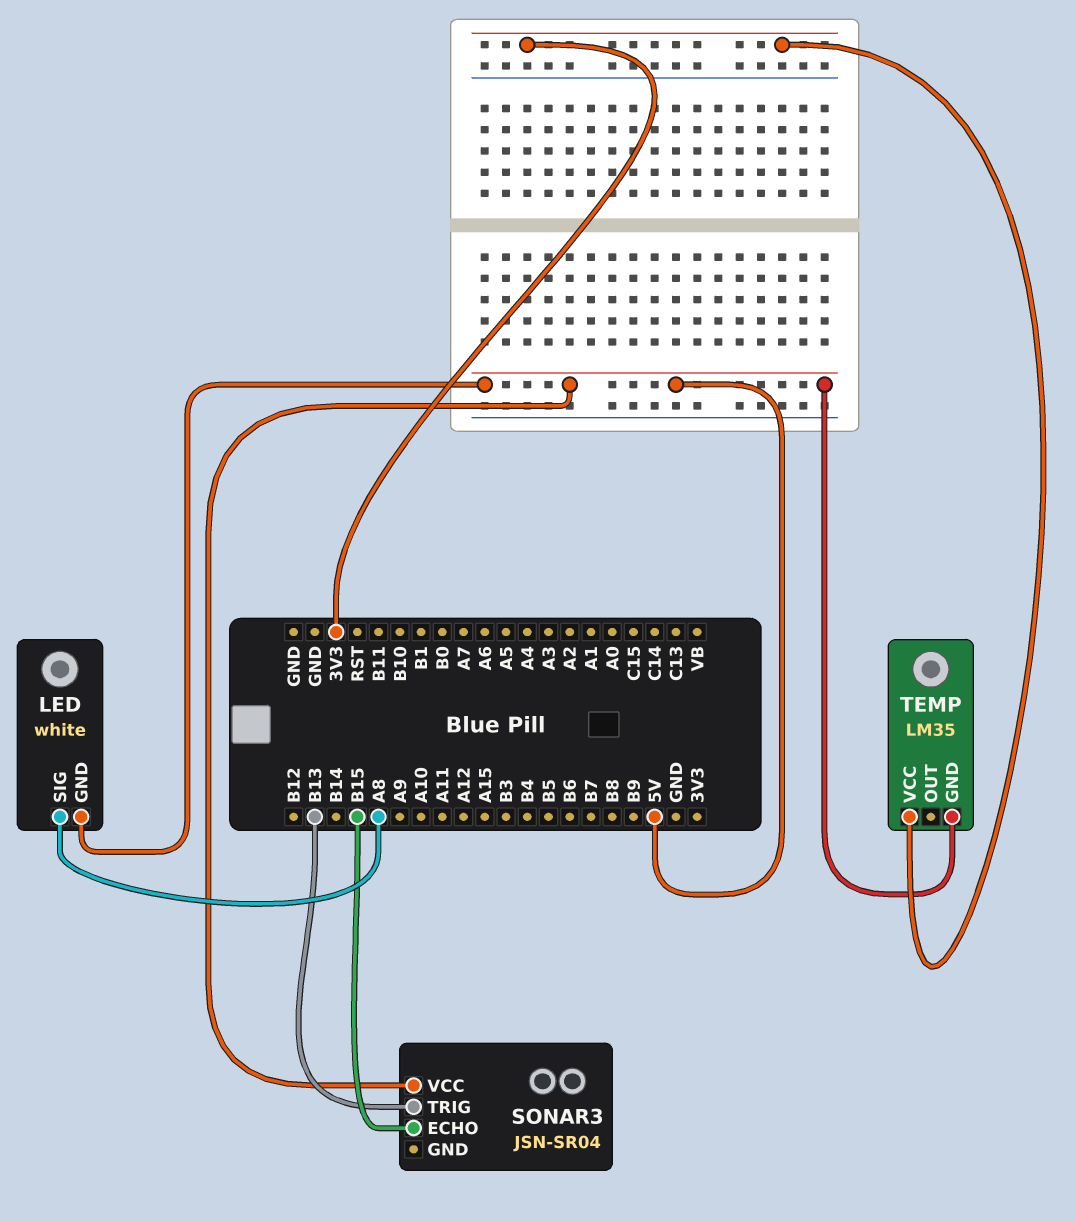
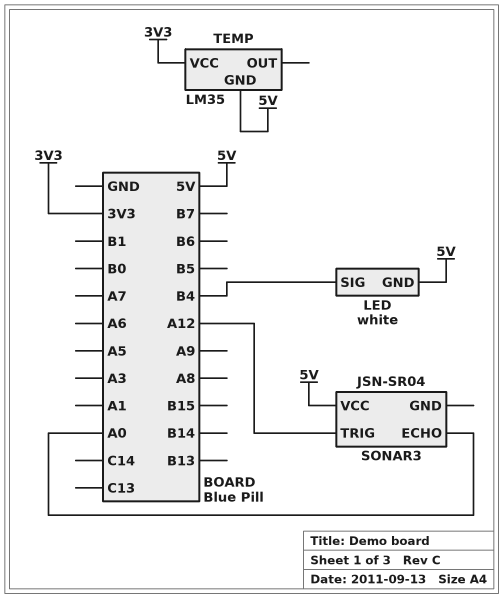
LED pin SIG: A8 -> B4
SONAR3 pin ECHO: B15 -> A0
SONAR3 pin TRIG: B13 -> A12

